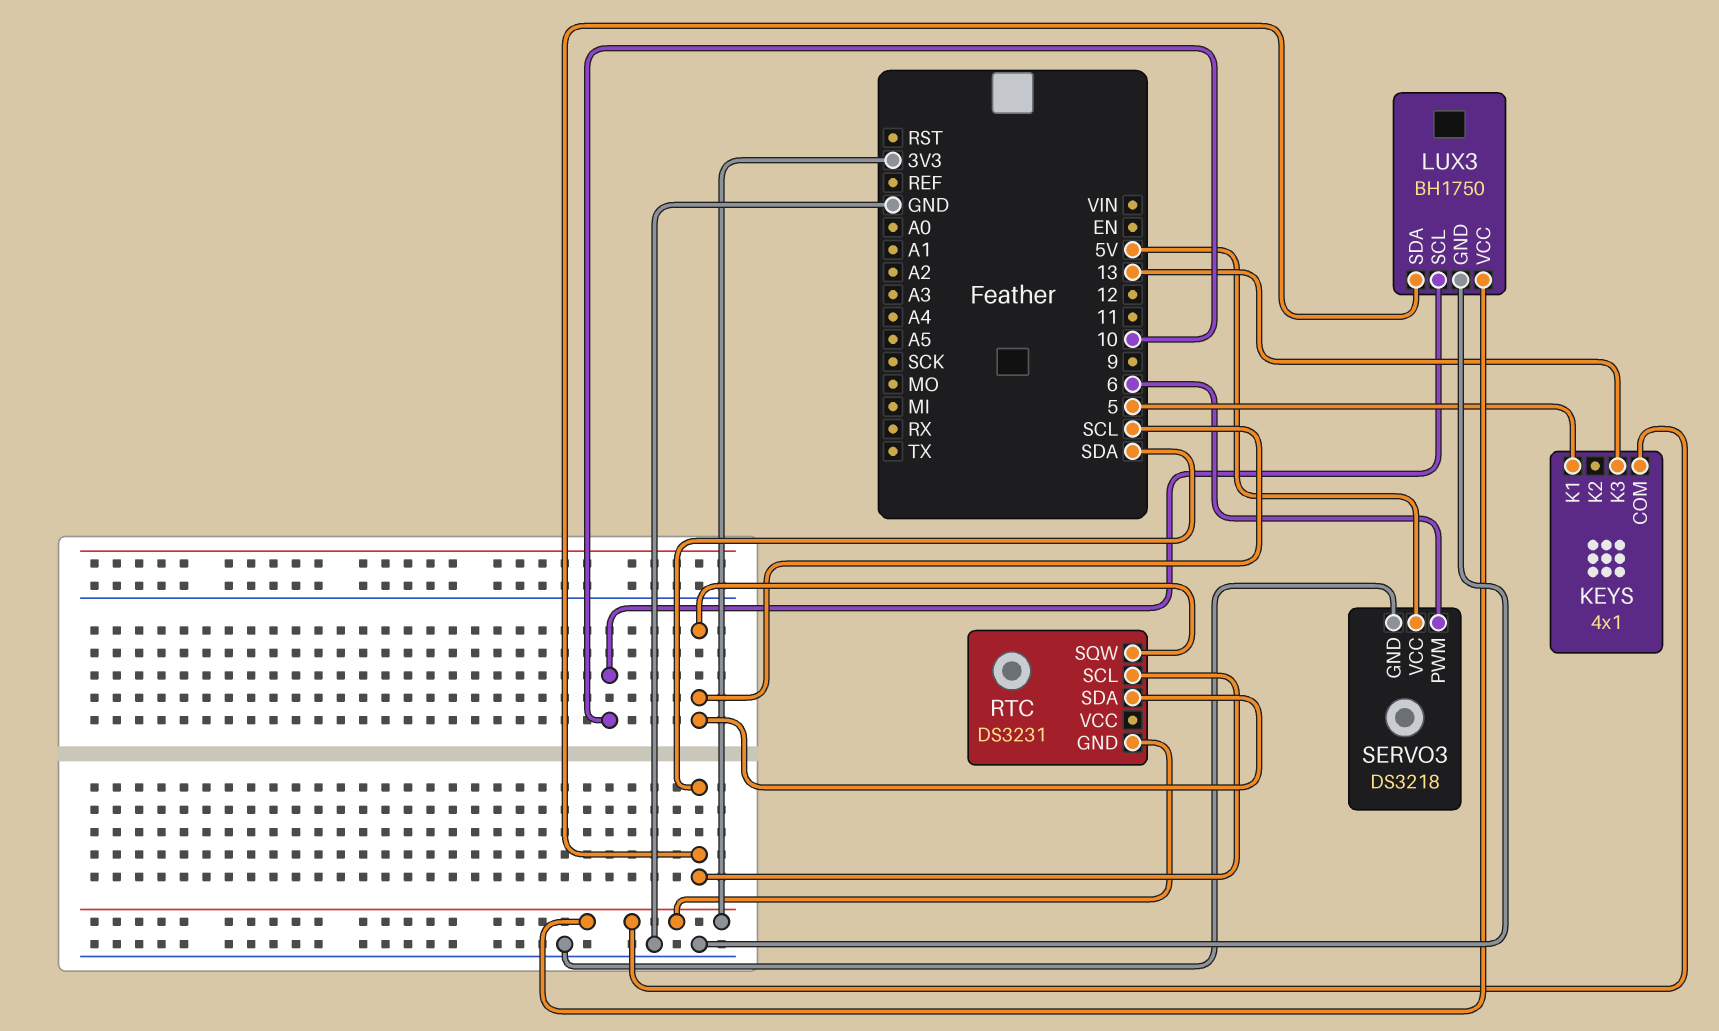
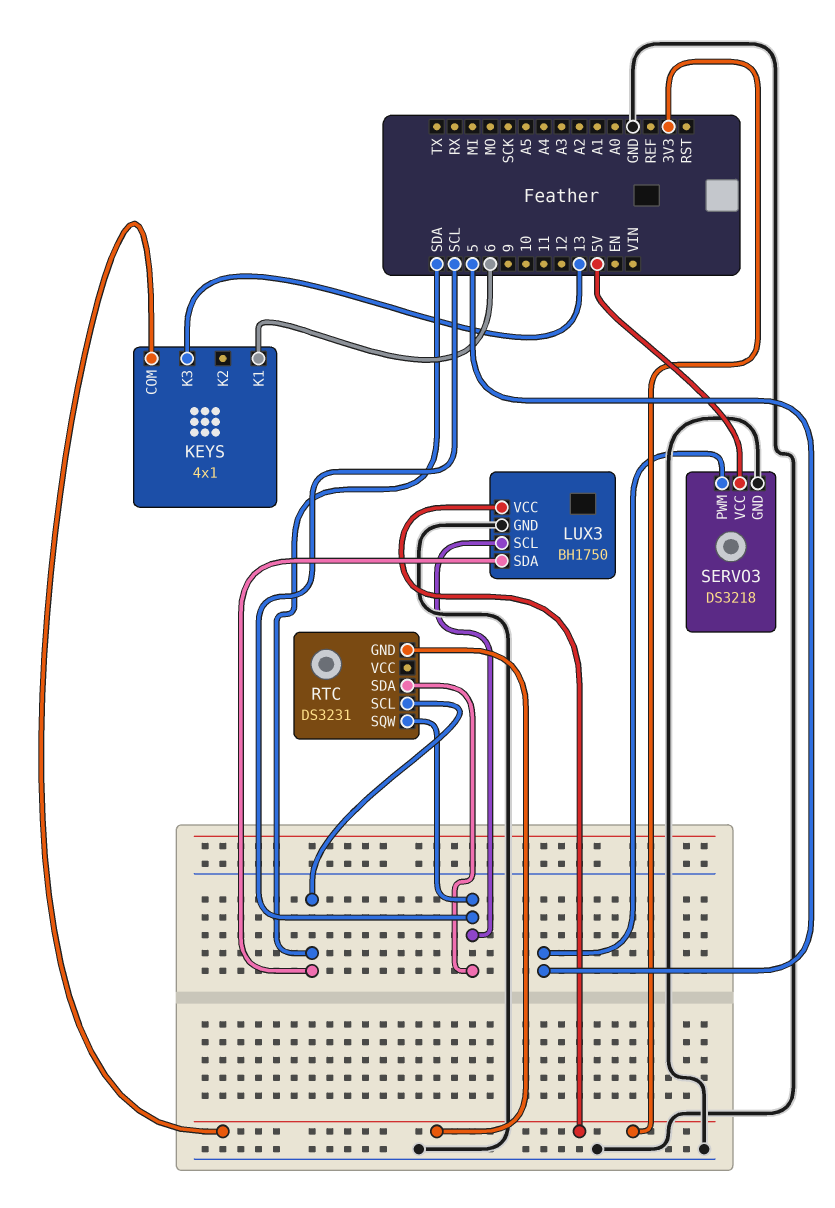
KEYS pin K1: 5 -> 6
LUX3 pin SCL: 10 -> SCL
SERVO3 pin PWM: 6 -> 5

